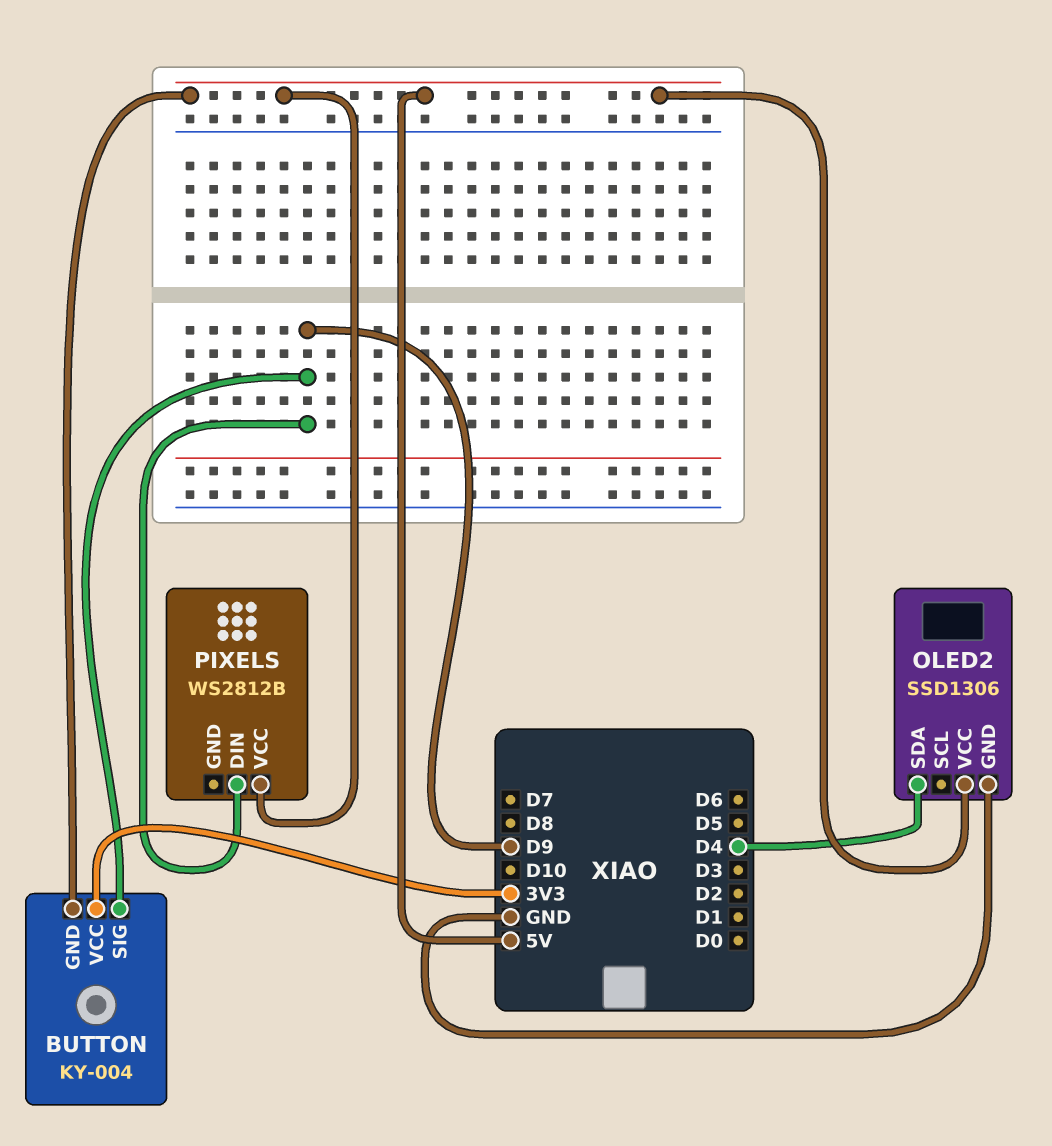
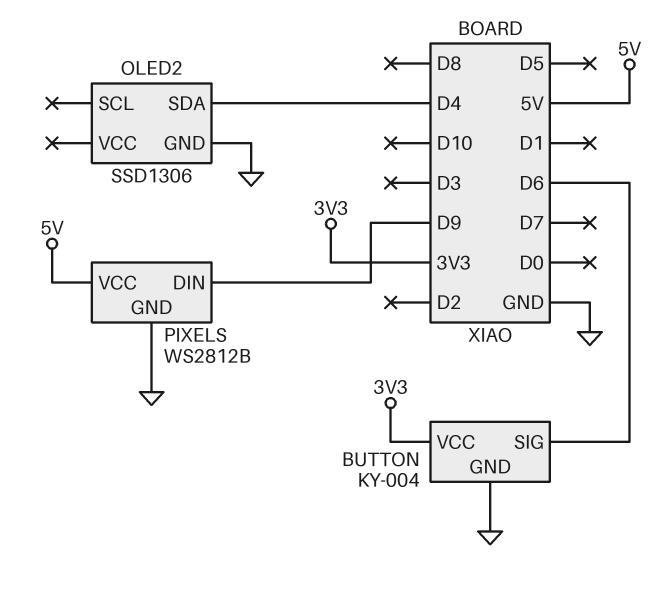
BUTTON pin GND: 5V -> GND
BUTTON pin SIG: D9 -> D6
OLED2 pin VCC: 5V -> none
PIXELS pin GND: none -> GND

